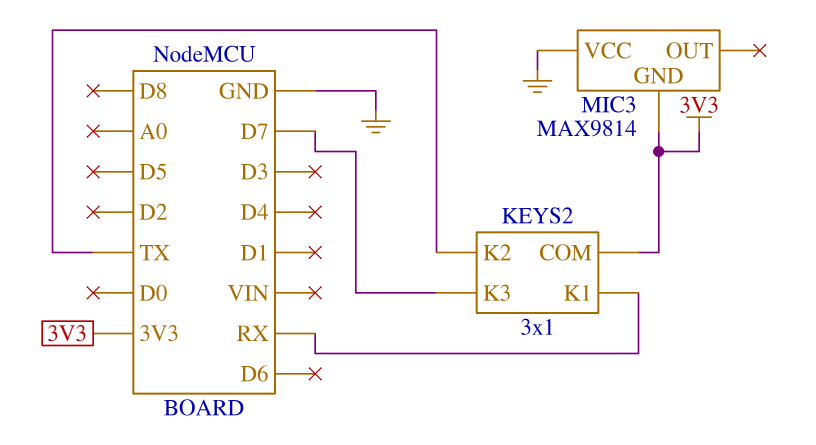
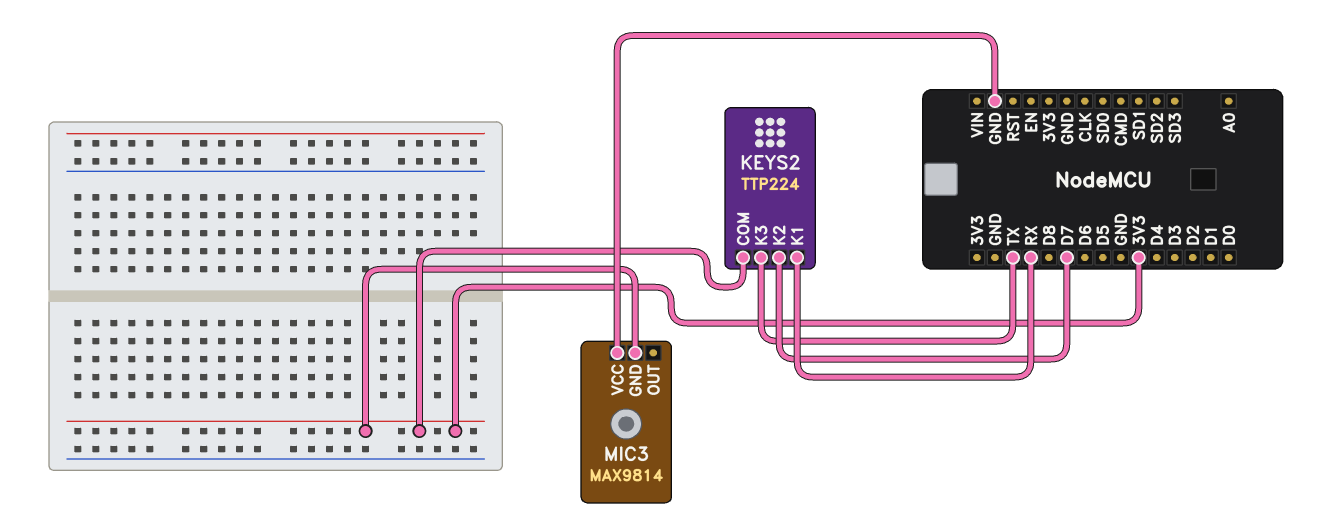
KEYS2: 3x1 -> TTP224
KEYS2 pin K2: TX -> D7
KEYS2 pin K3: D7 -> TX

